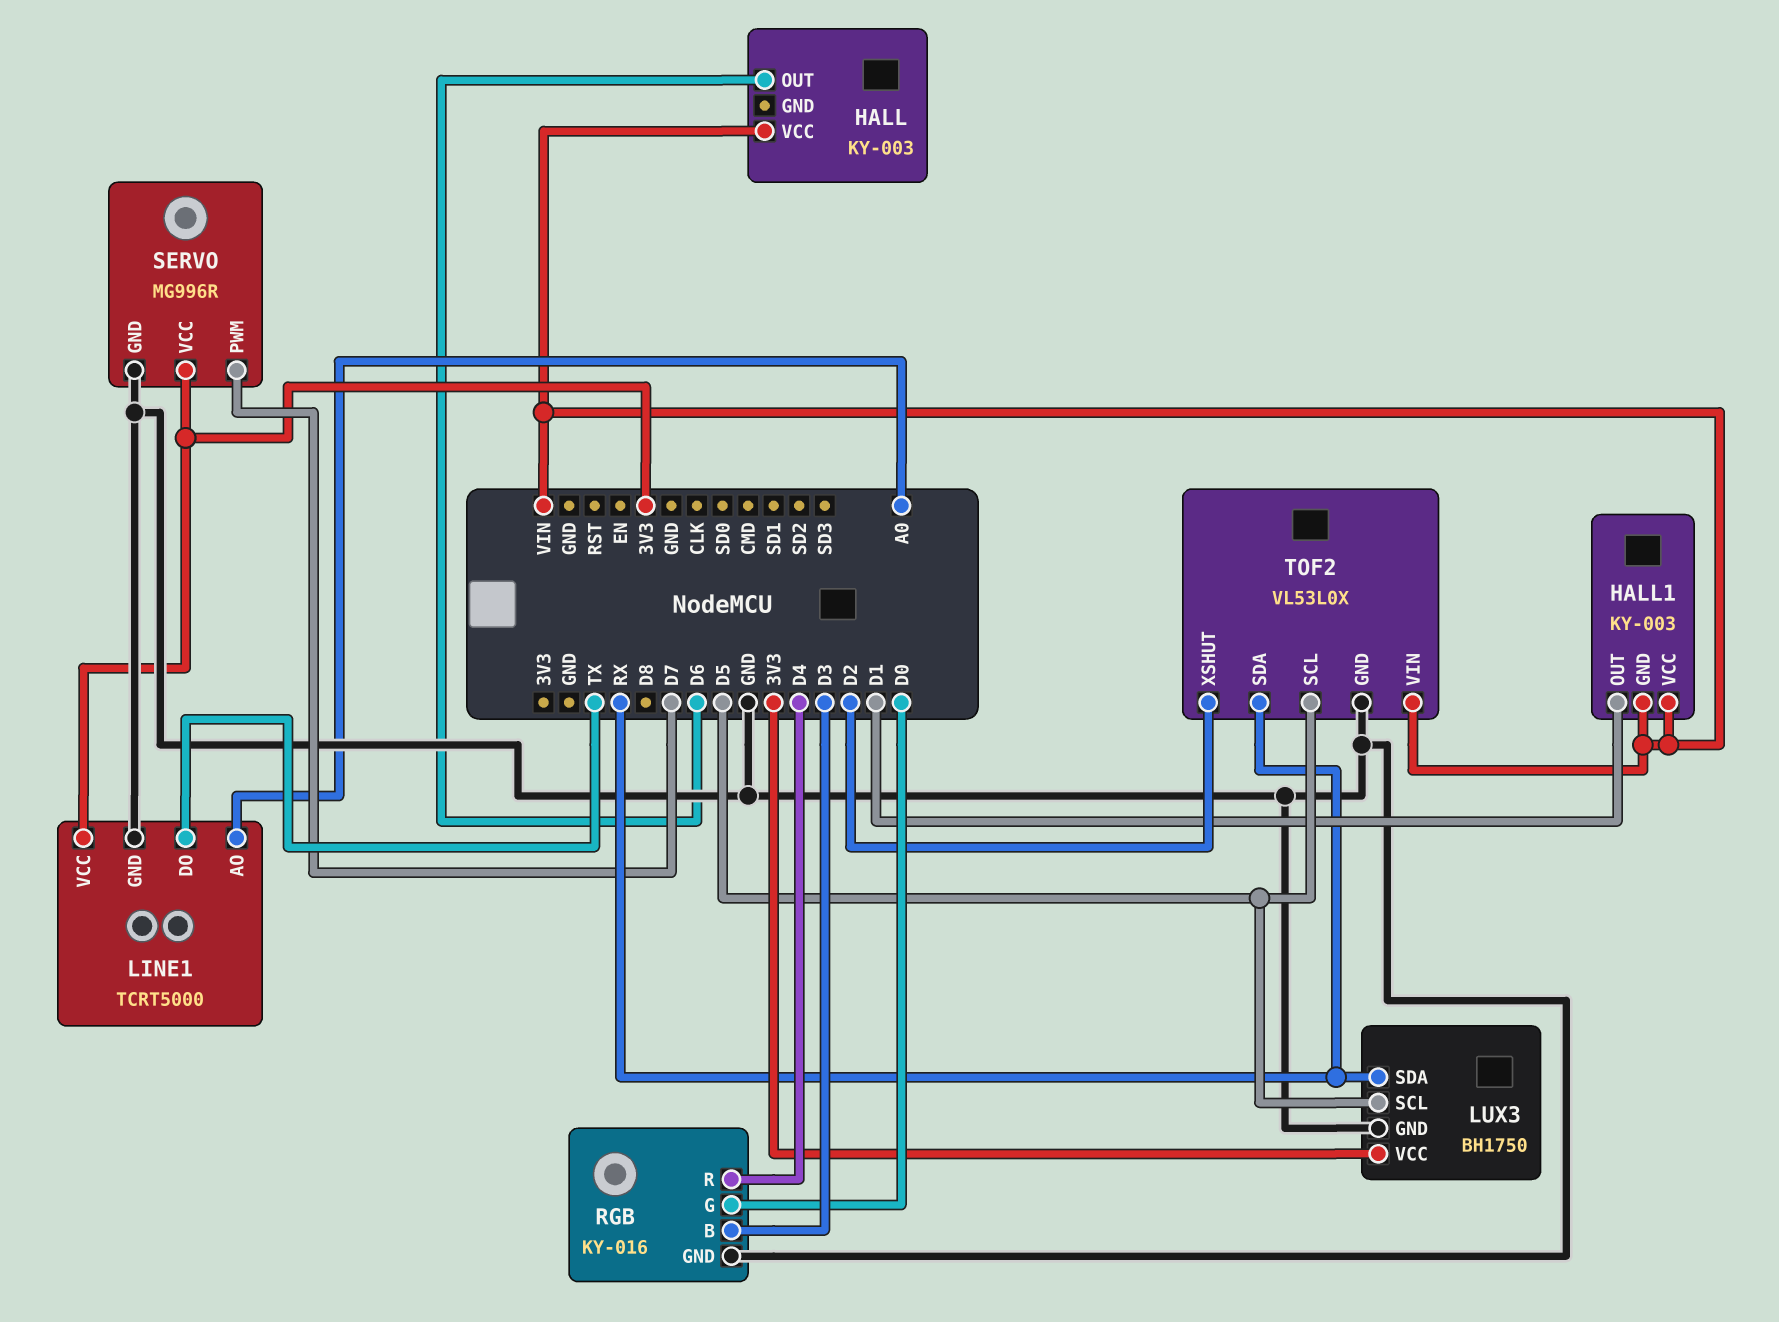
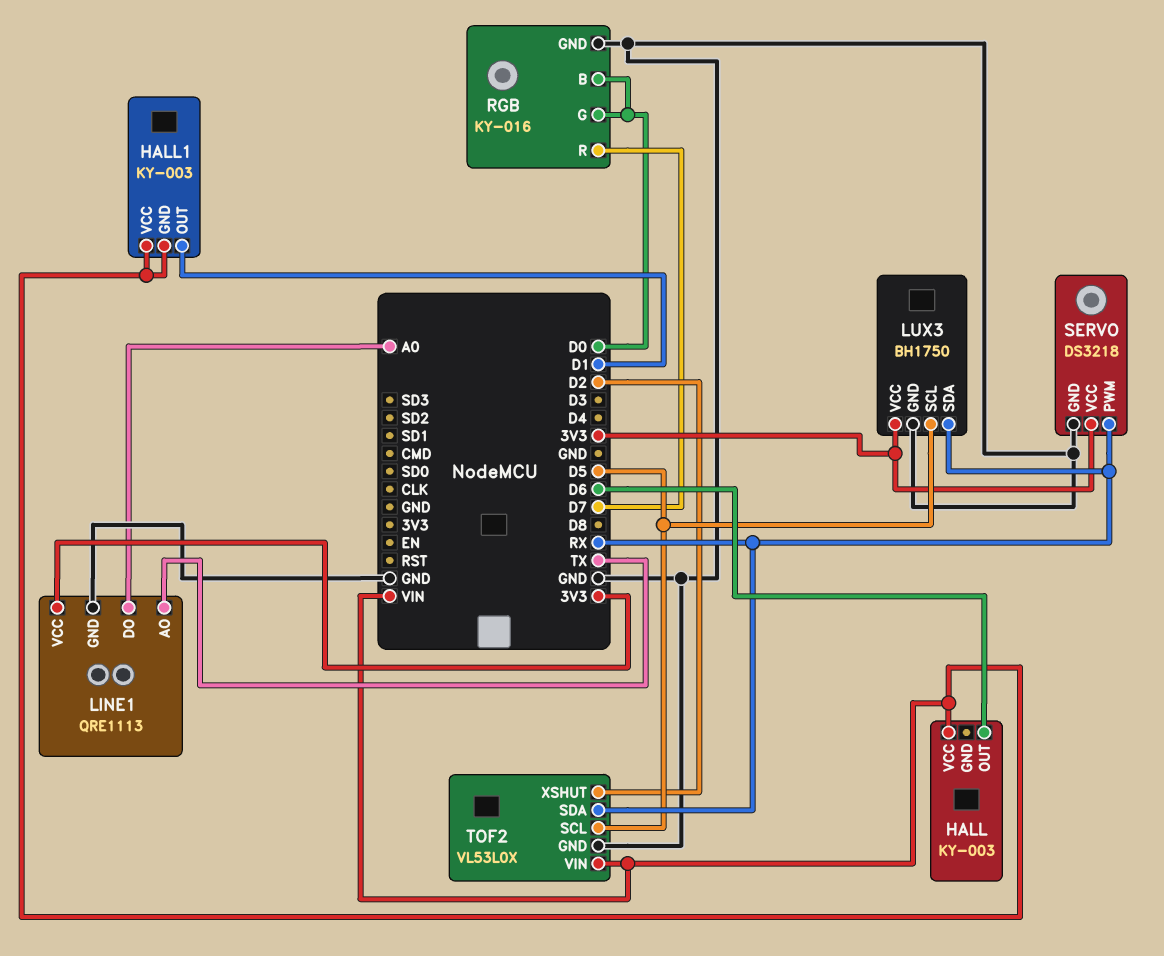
LINE1: TCRT5000 -> QRE1113
LINE1 pin AO: A0 -> TX
LINE1 pin DO: TX -> A0
RGB pin B: D3 -> D0
RGB pin R: D4 -> D7
SERVO: MG996R -> DS3218
SERVO pin PWM: D7 -> RX

